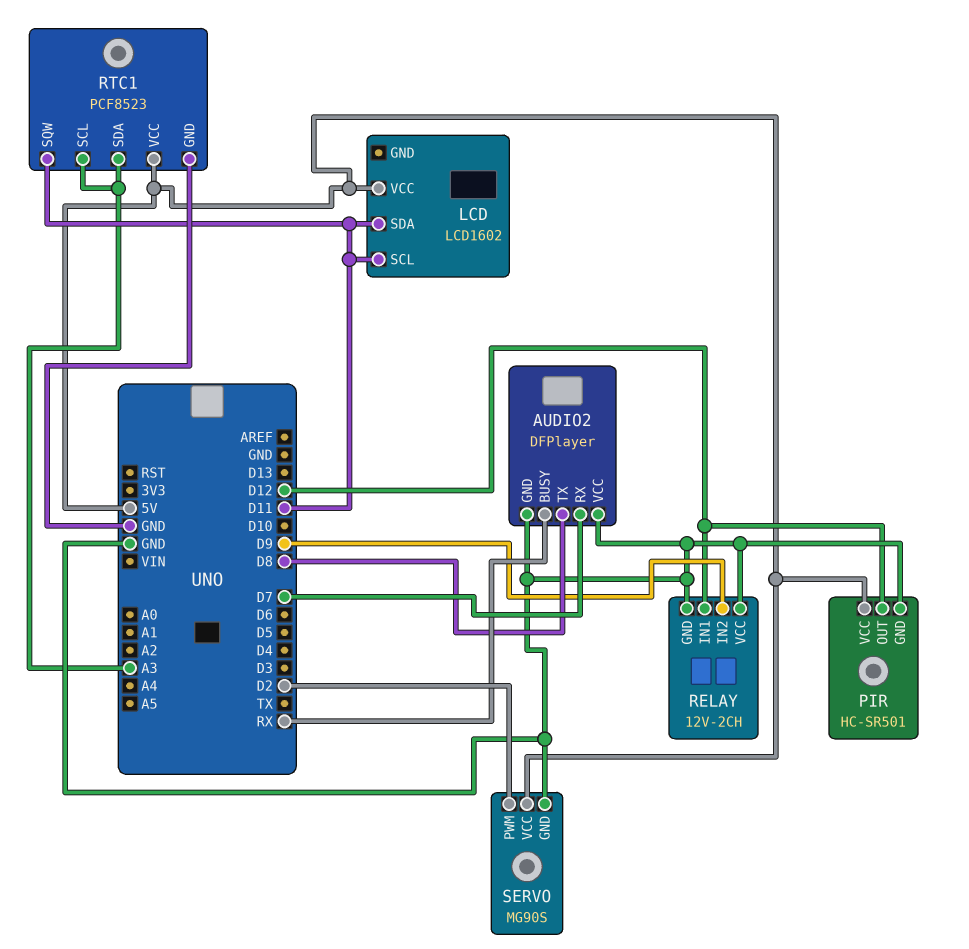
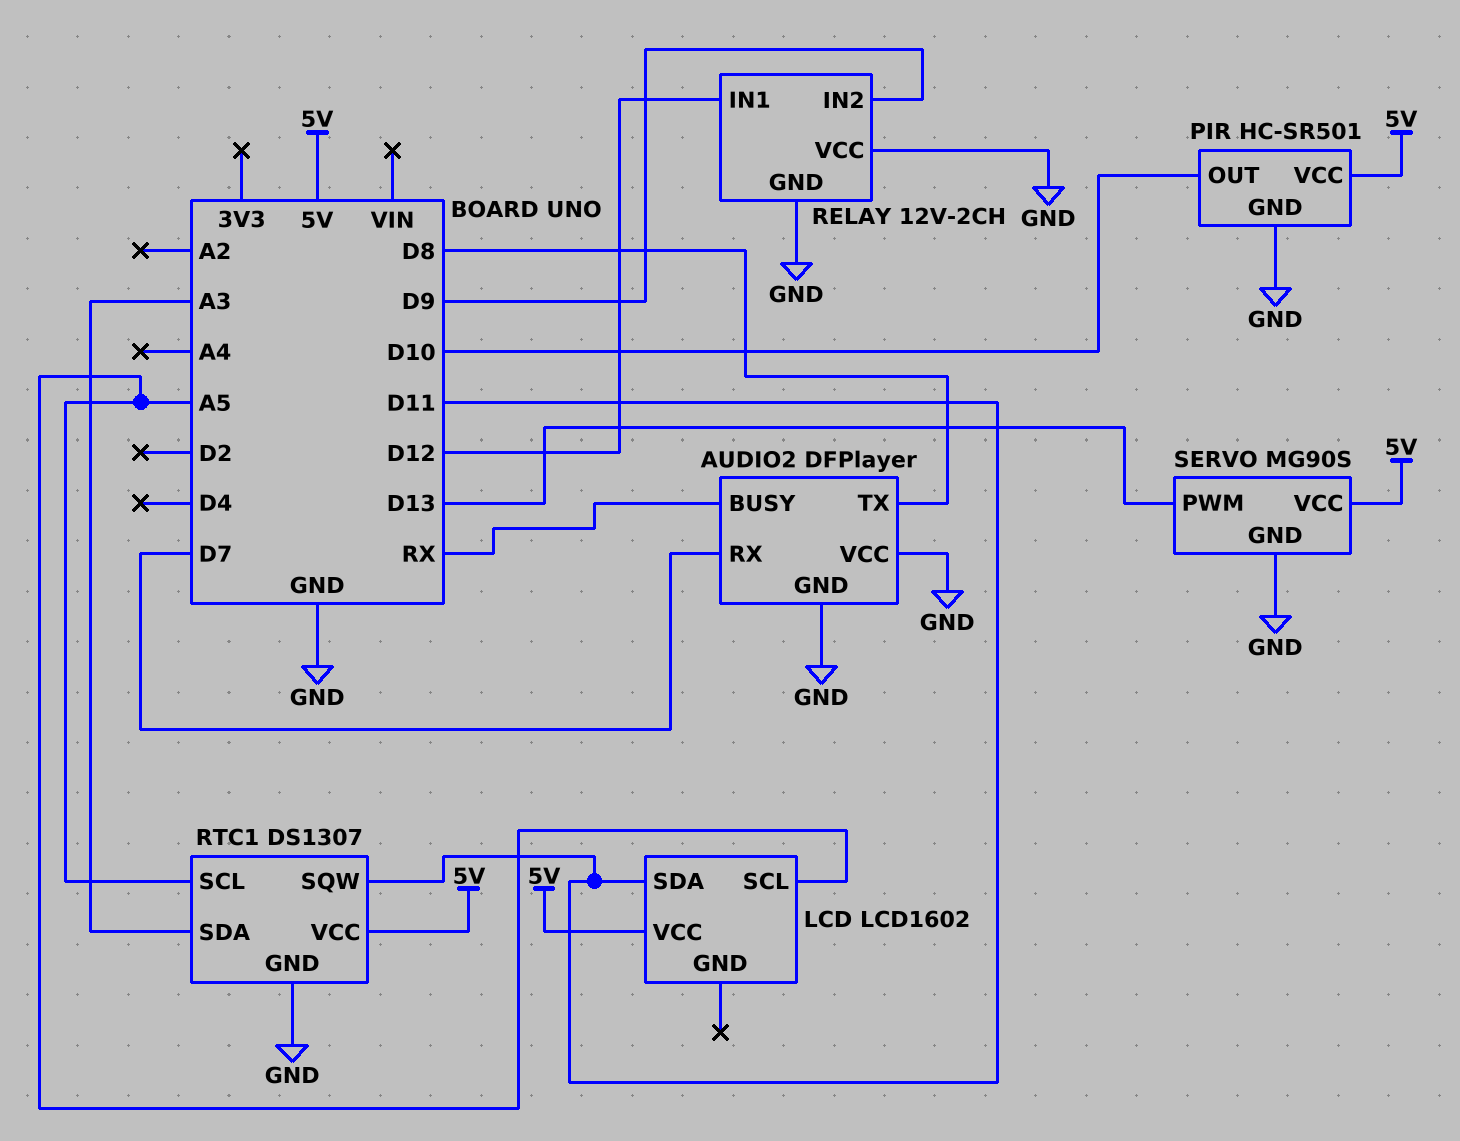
LCD pin SCL: D11 -> A5
PIR pin OUT: D12 -> D10
RTC1: PCF8523 -> DS1307
RTC1 pin SCL: A3 -> A5
SERVO pin PWM: D2 -> D13

